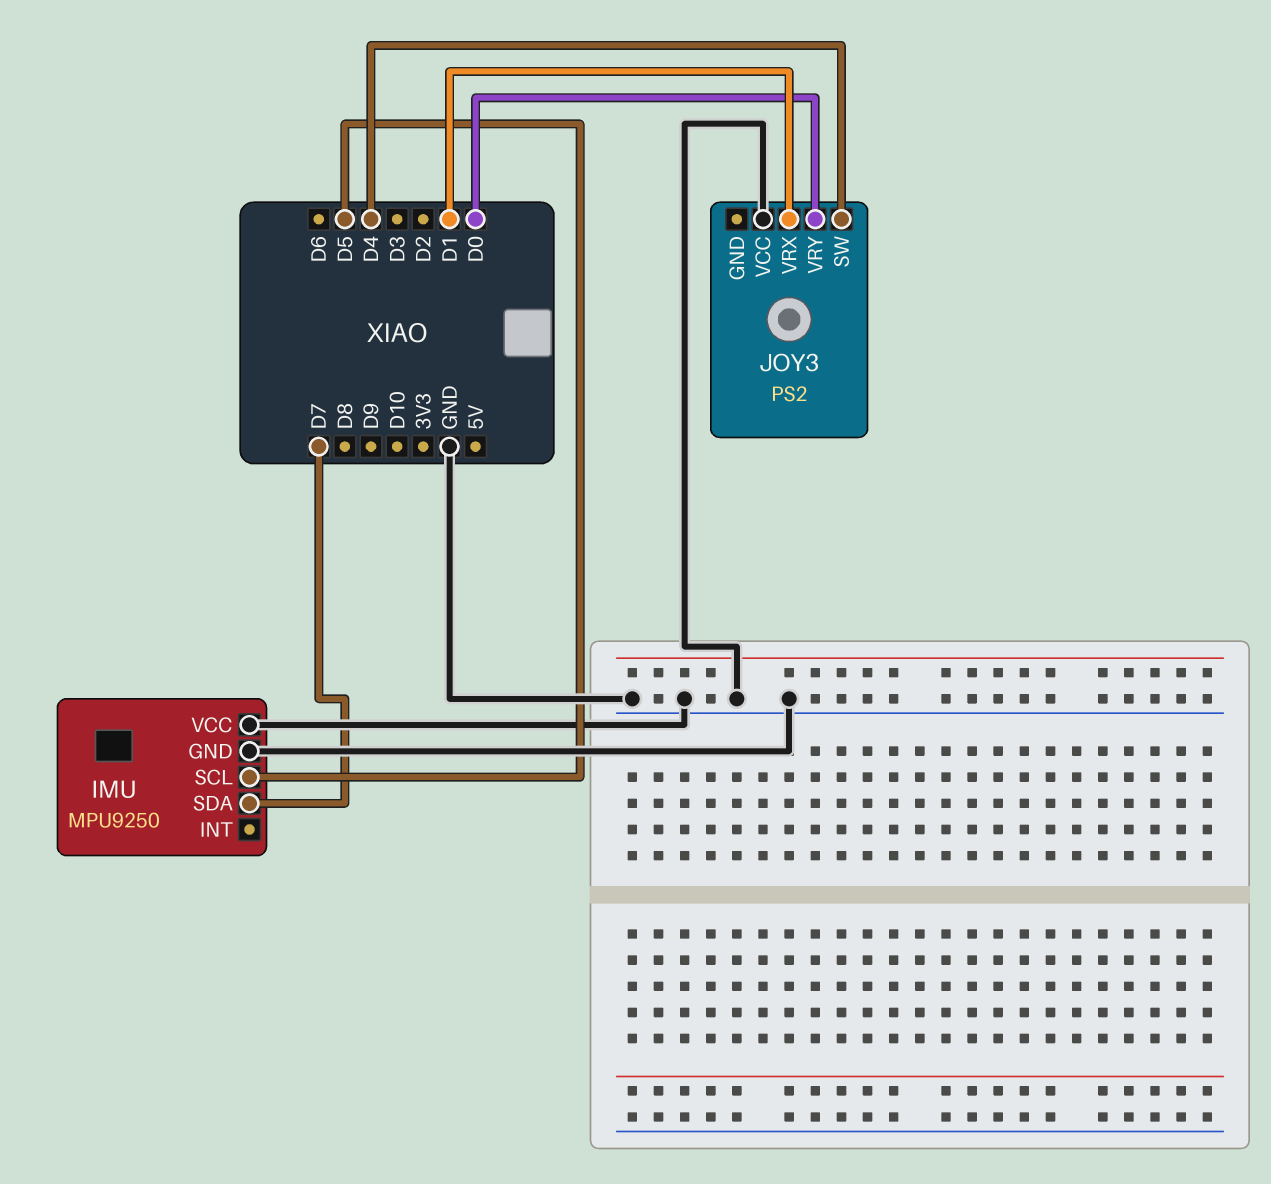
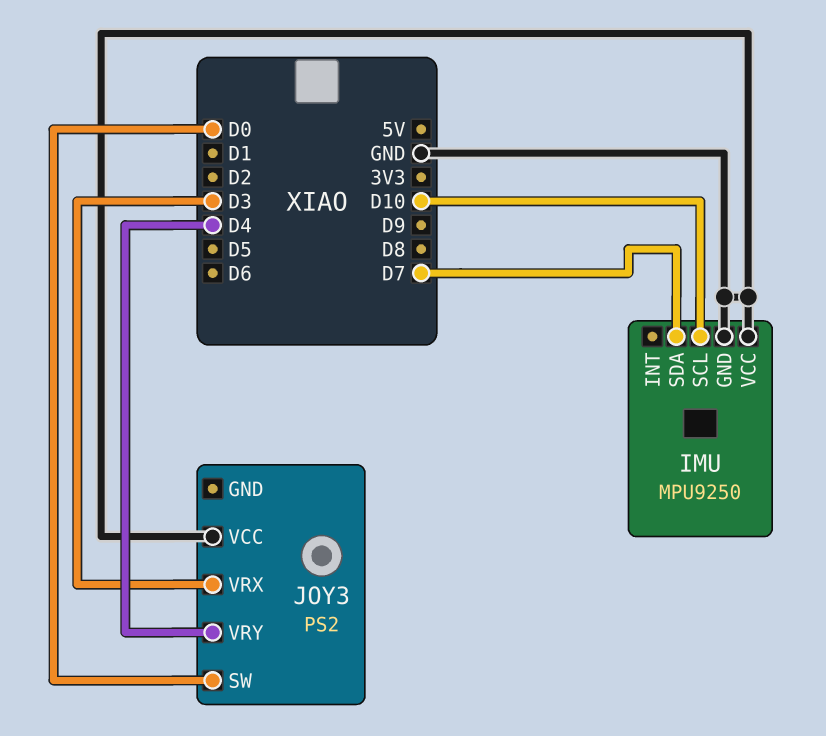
IMU pin SCL: D5 -> D10
JOY3 pin SW: D4 -> D0
JOY3 pin VRX: D1 -> D3
JOY3 pin VRY: D0 -> D4

